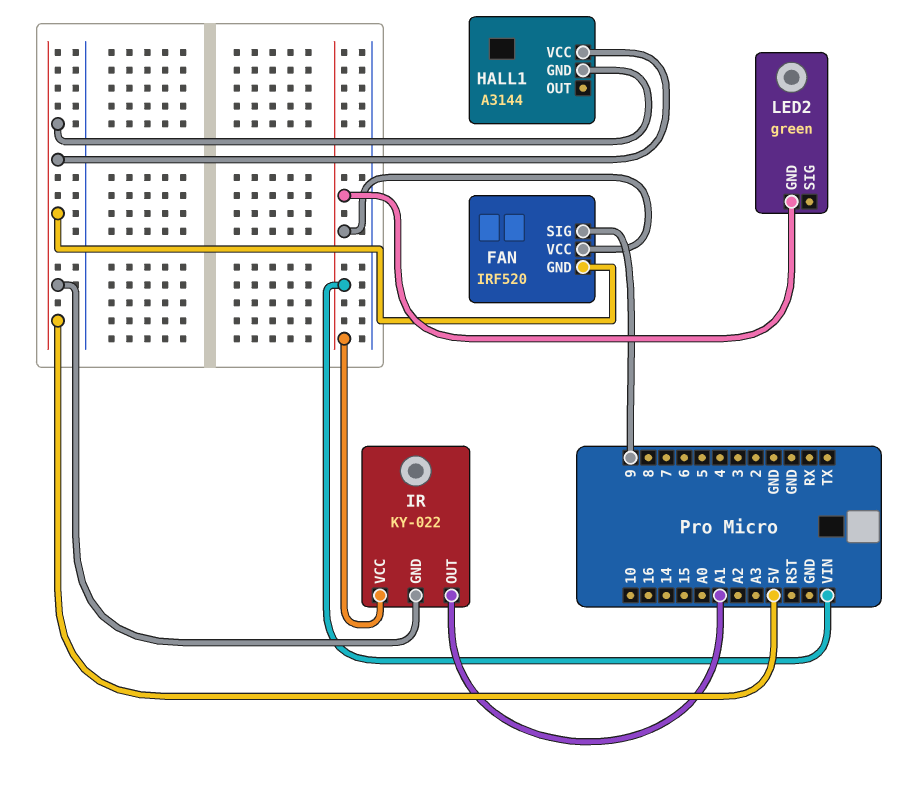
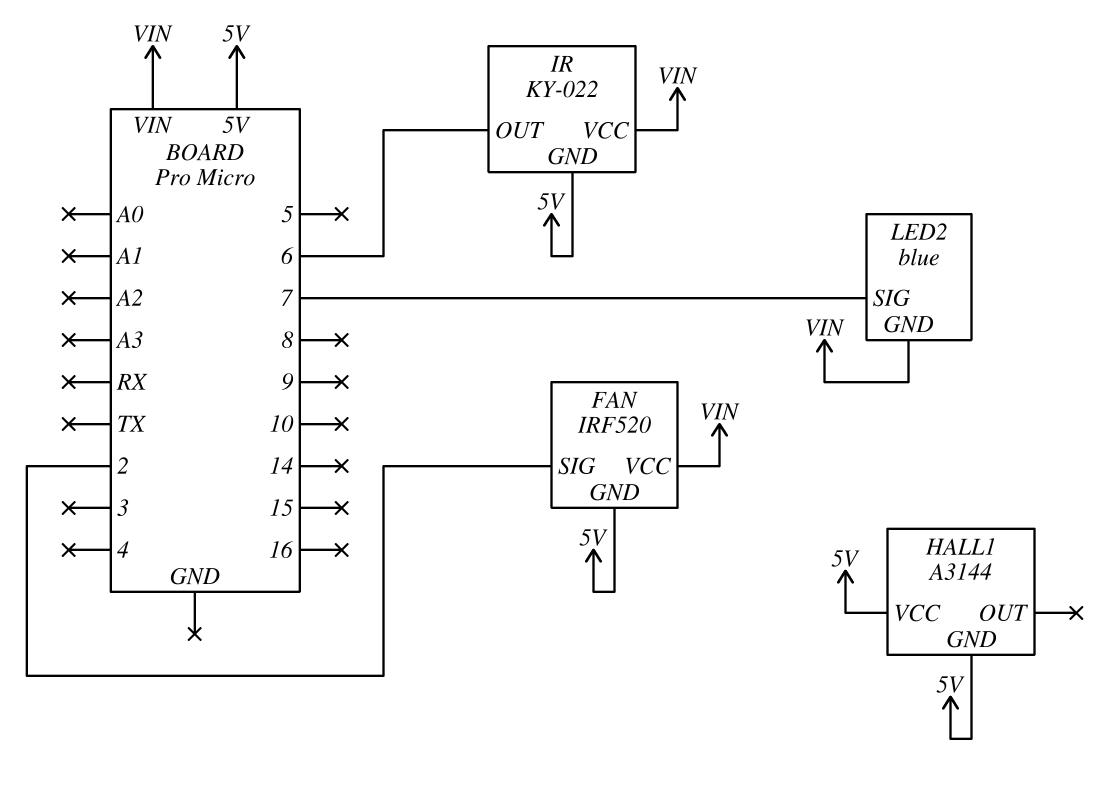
FAN pin SIG: 9 -> 2
IR pin OUT: A1 -> 6
LED2: green -> blue
LED2 pin SIG: none -> 7

